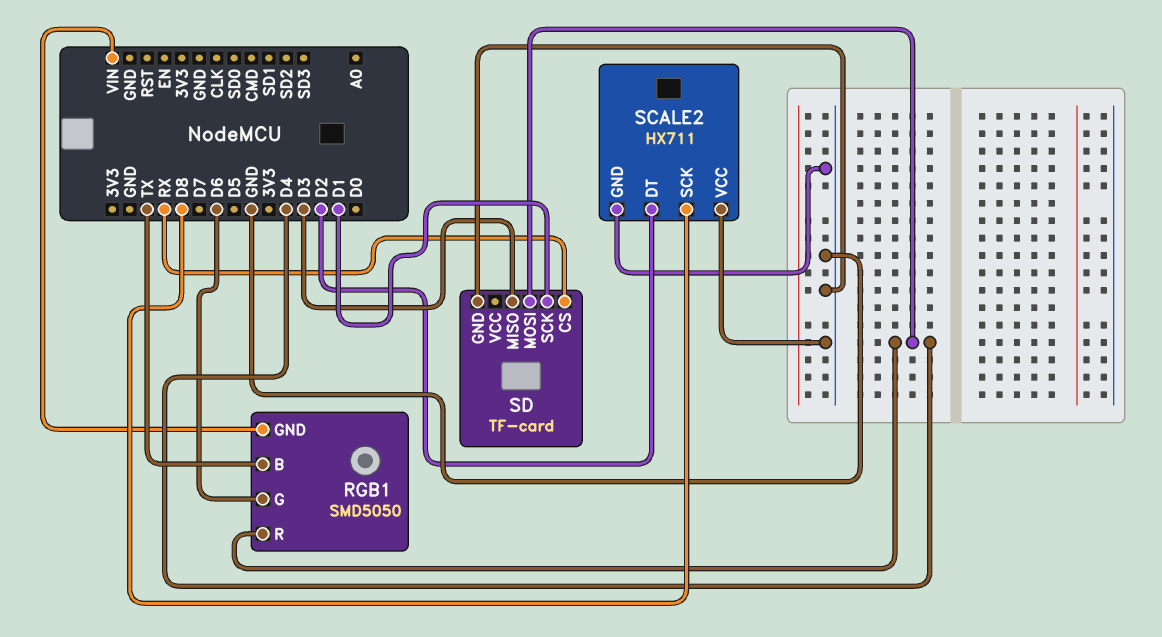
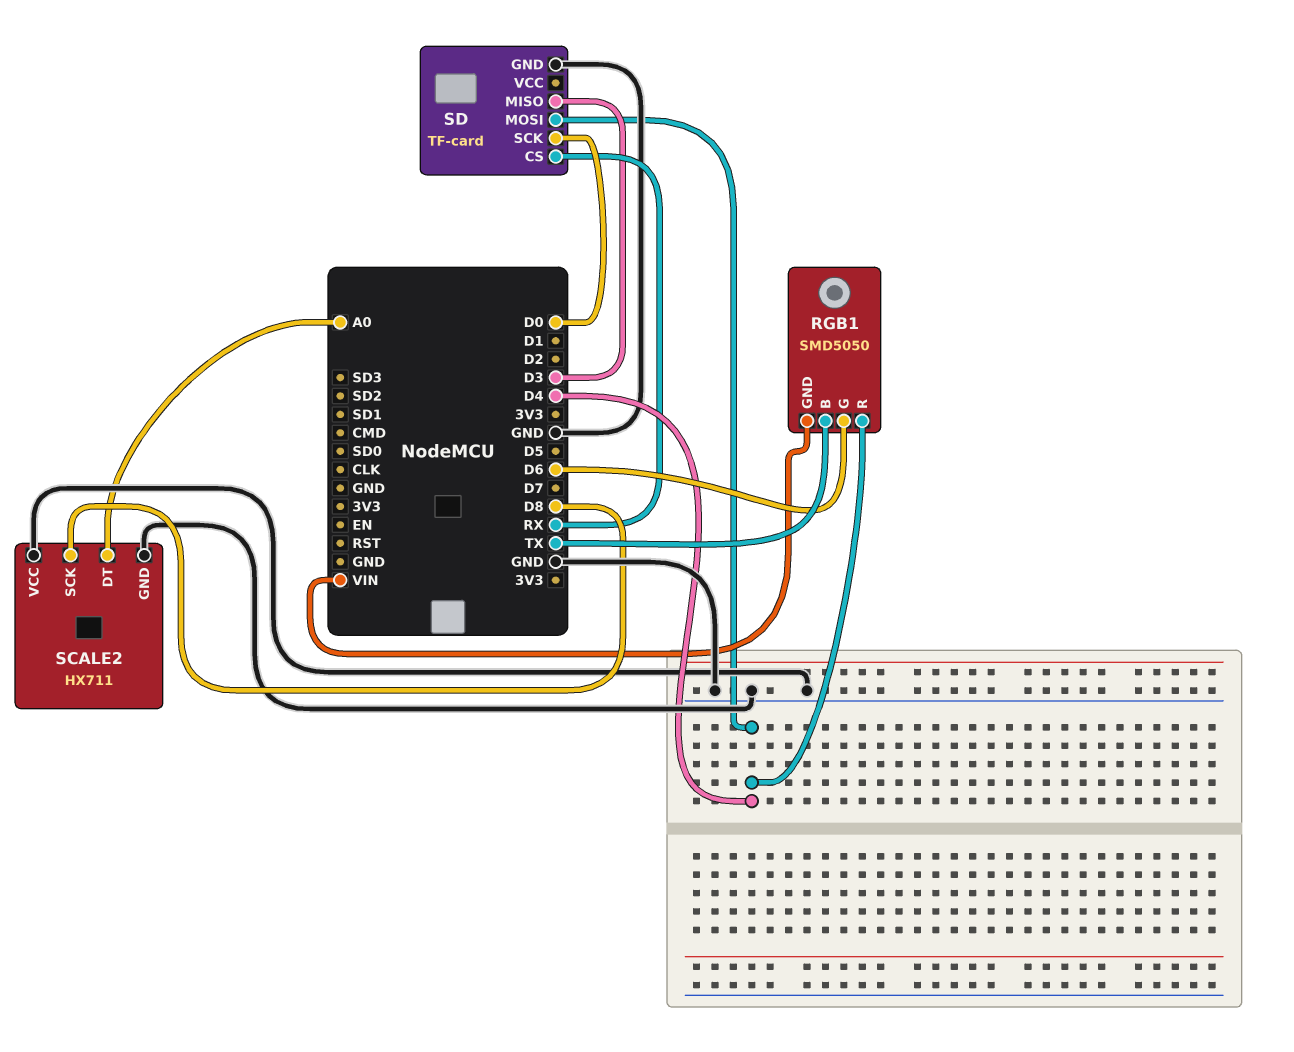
SCALE2 pin DT: D2 -> A0
SD pin SCK: D1 -> D0

